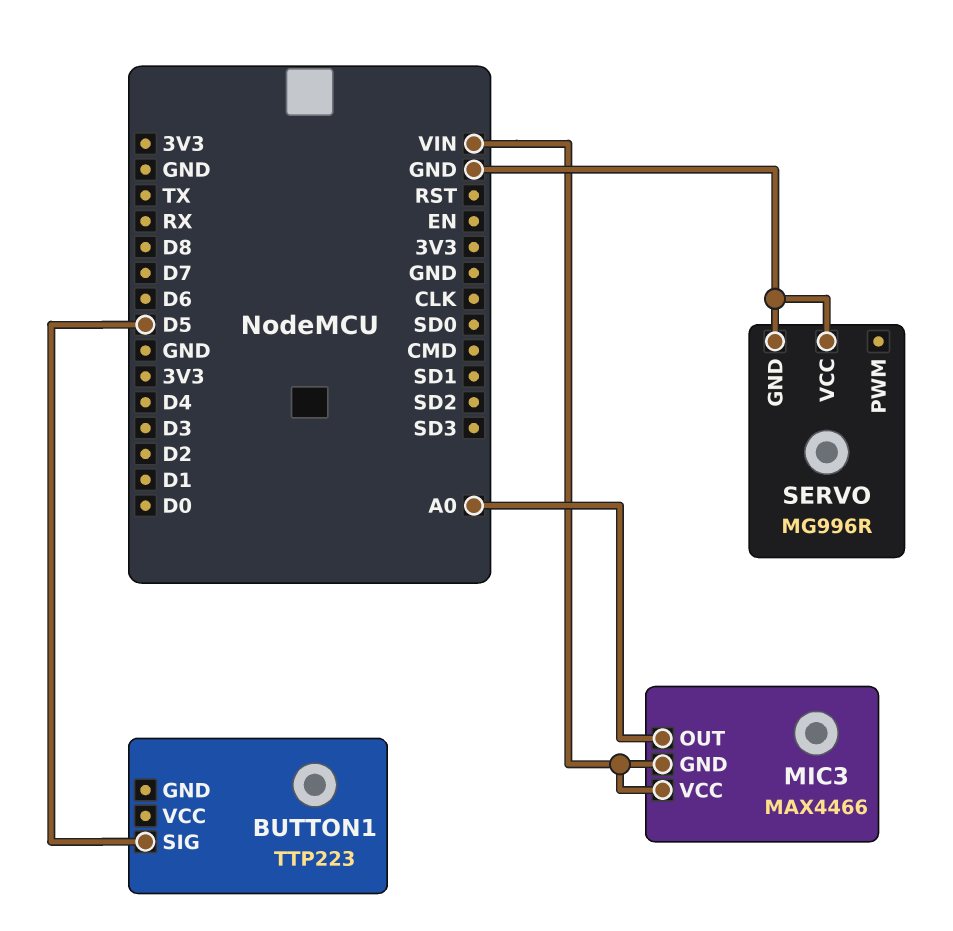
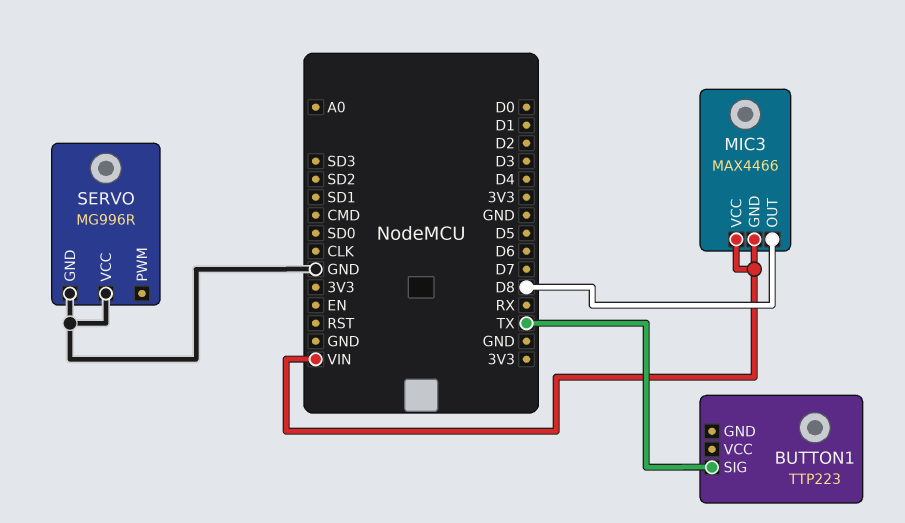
BUTTON1 pin SIG: D5 -> TX
MIC3 pin OUT: A0 -> D8

